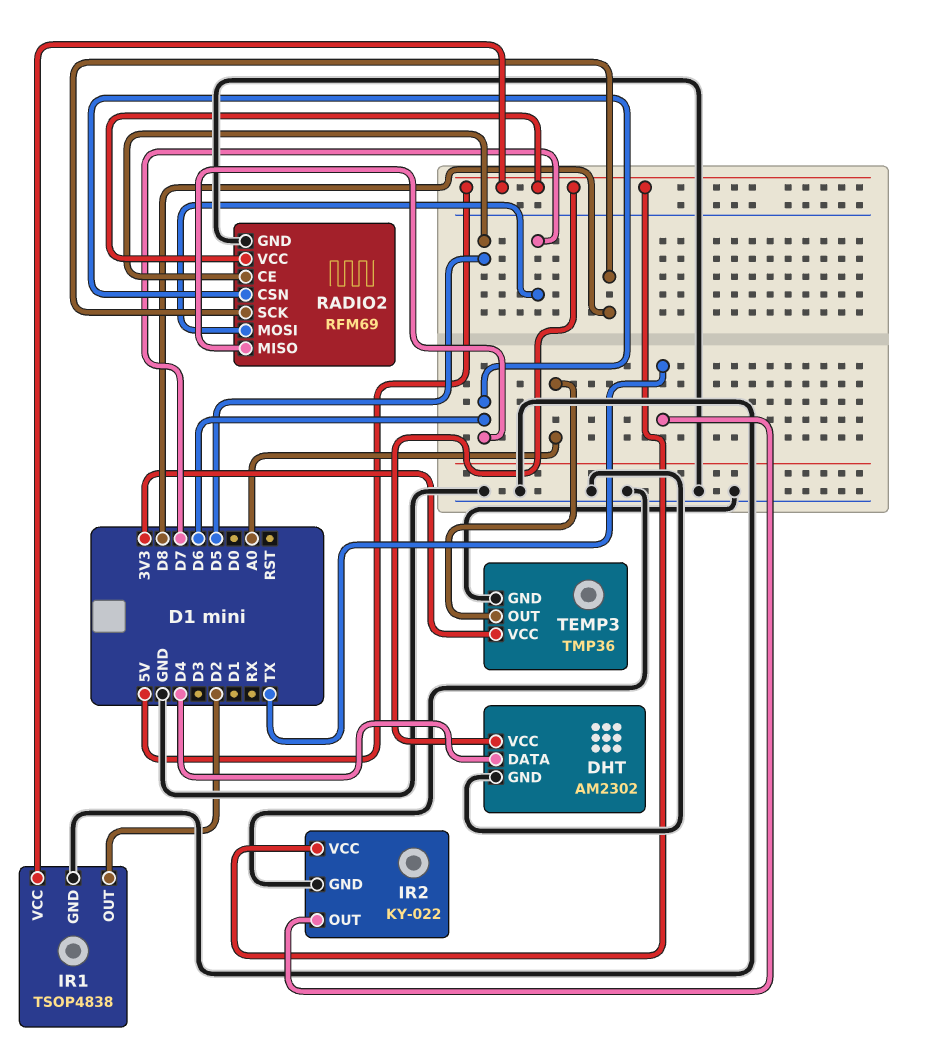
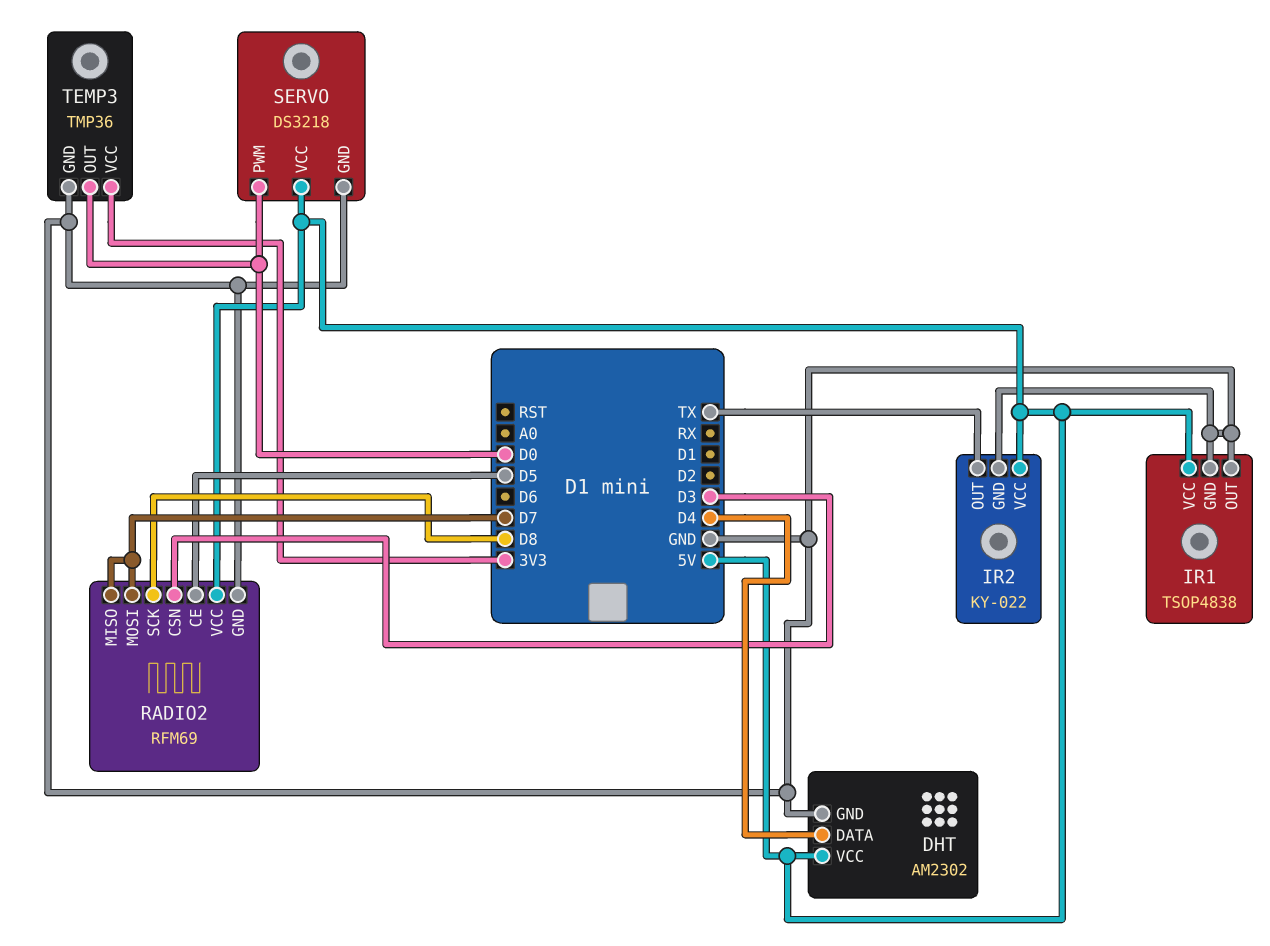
IR1 pin OUT: D2 -> GND
RADIO2 pin CSN: D6 -> D3
RADIO2 pin MISO: D6 -> D7
SERVO: none -> DS3218
SERVO pin GND: none -> GND
SERVO pin PWM: none -> D0
SERVO pin VCC: none -> 5V
TEMP3 pin OUT: A0 -> D0

